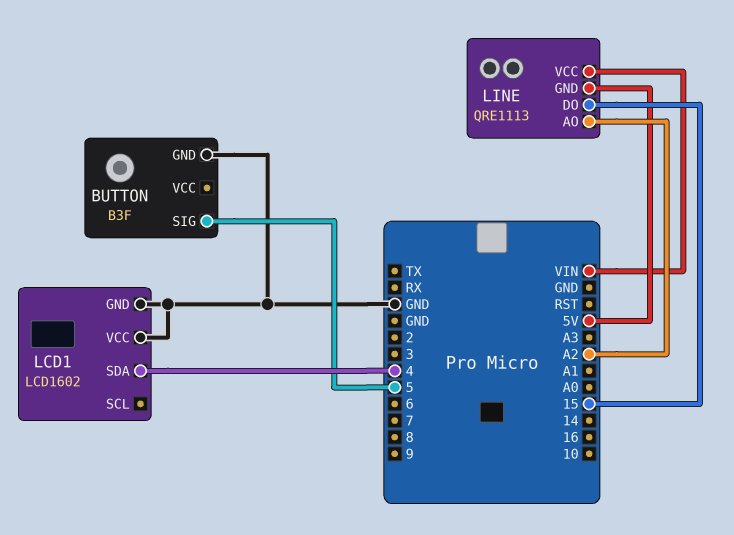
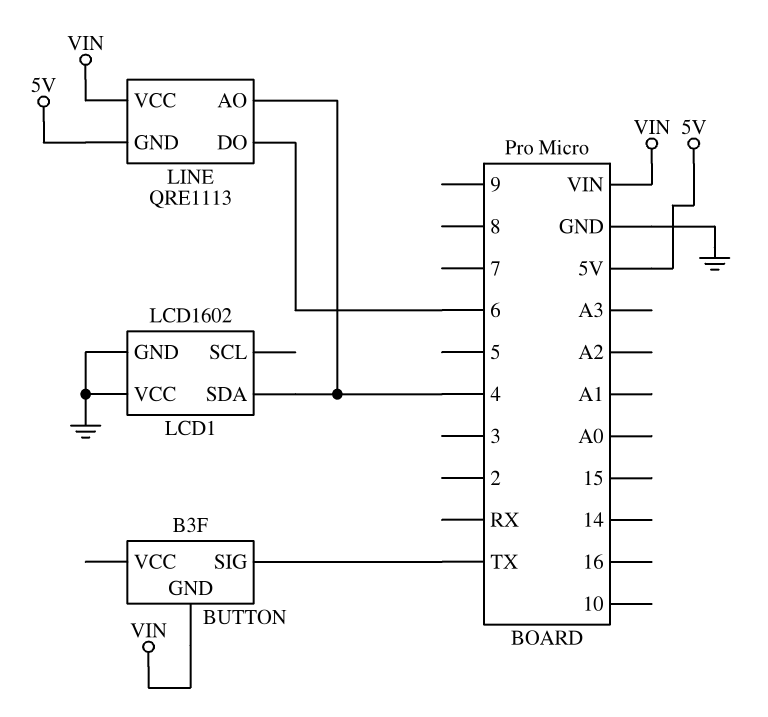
BUTTON pin GND: GND -> VIN
BUTTON pin SIG: 5 -> TX
LINE pin AO: A2 -> 4
LINE pin DO: 15 -> 6

